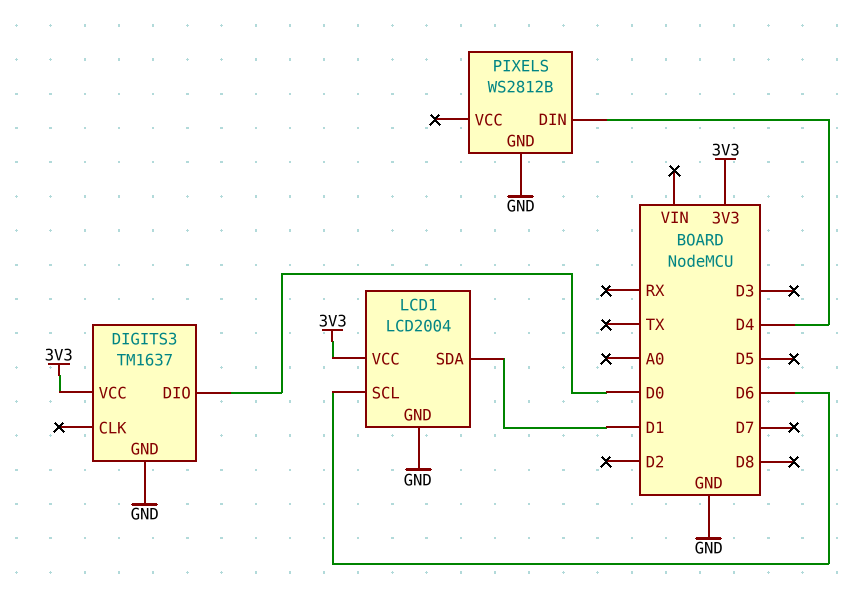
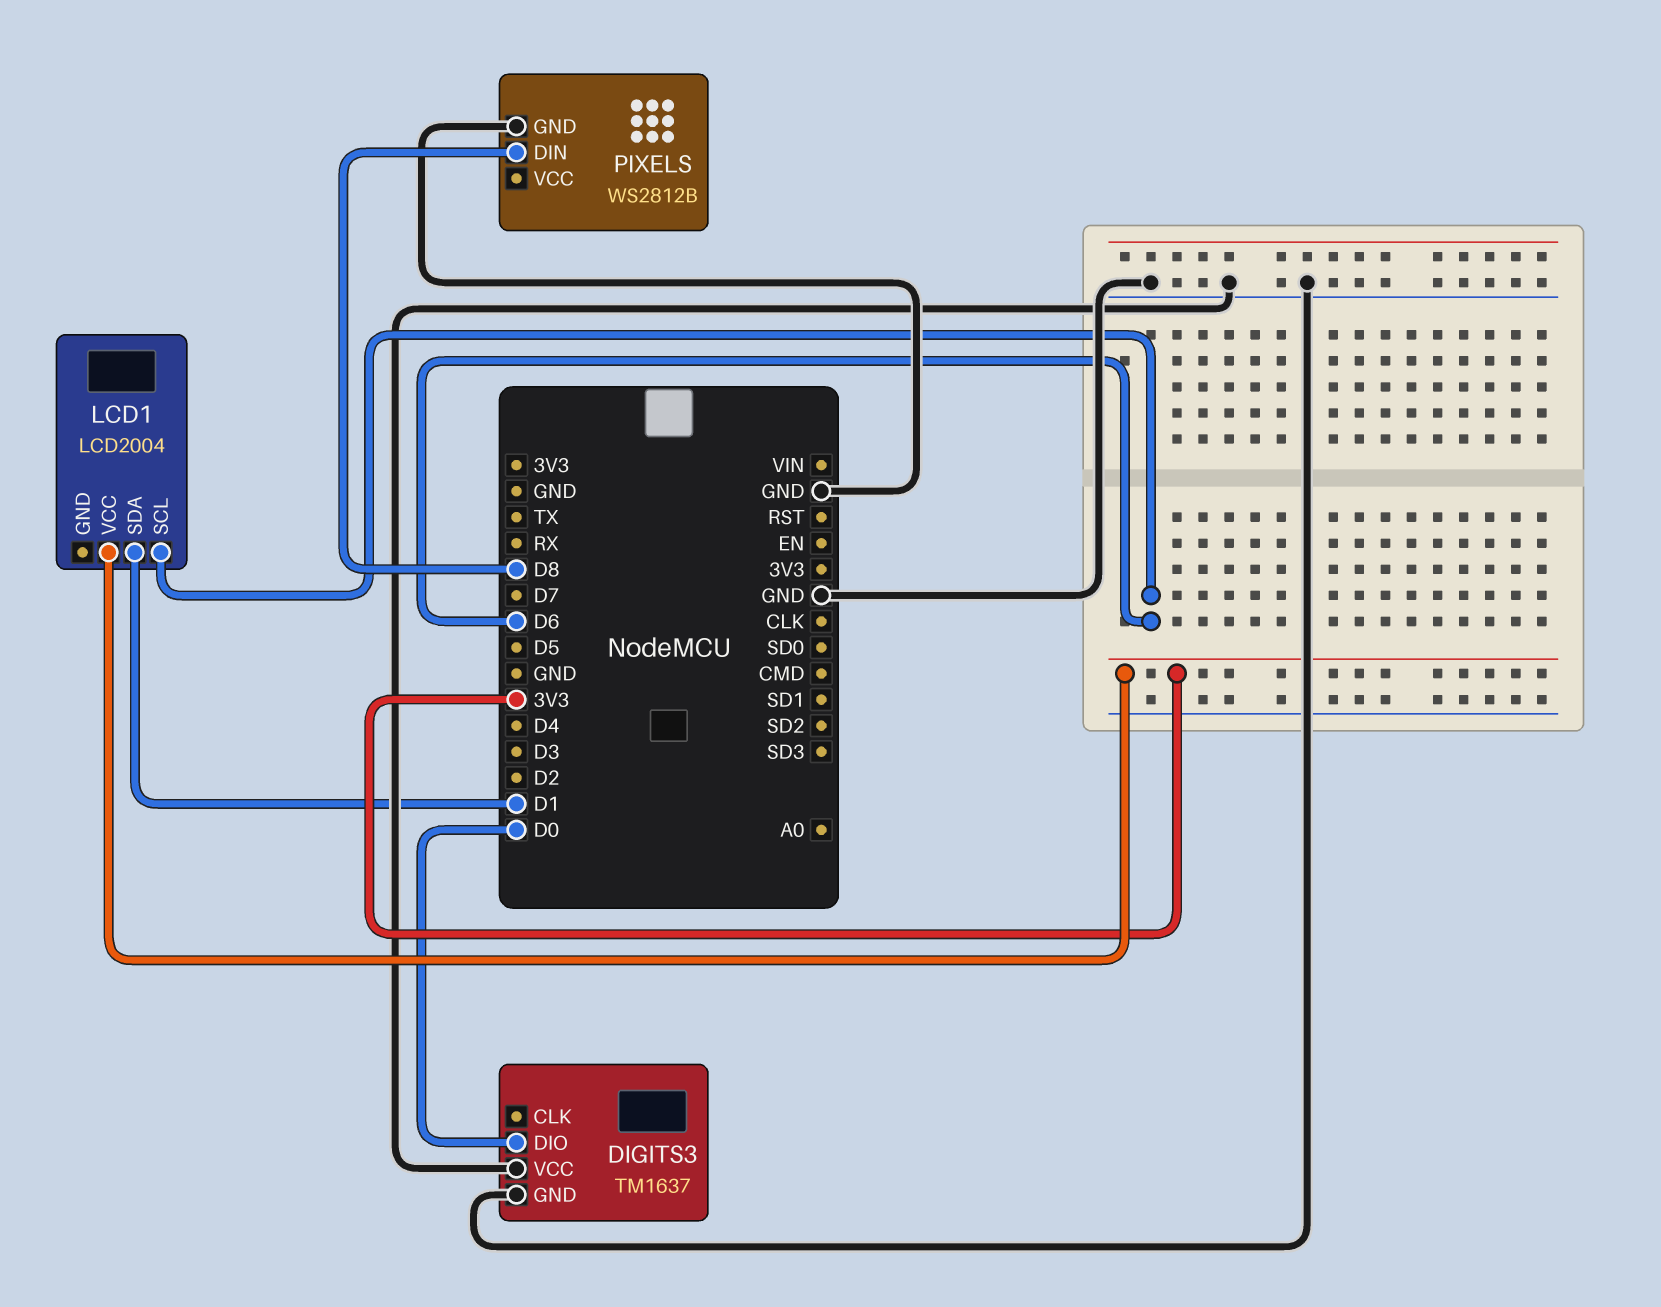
DIGITS3 pin VCC: 3V3 -> GND
LCD1 pin GND: GND -> none
PIXELS pin DIN: D4 -> D8

